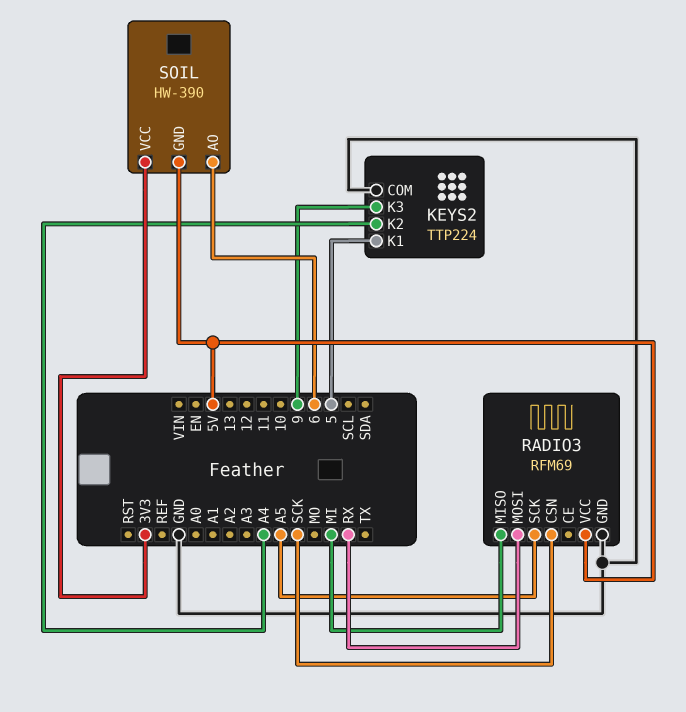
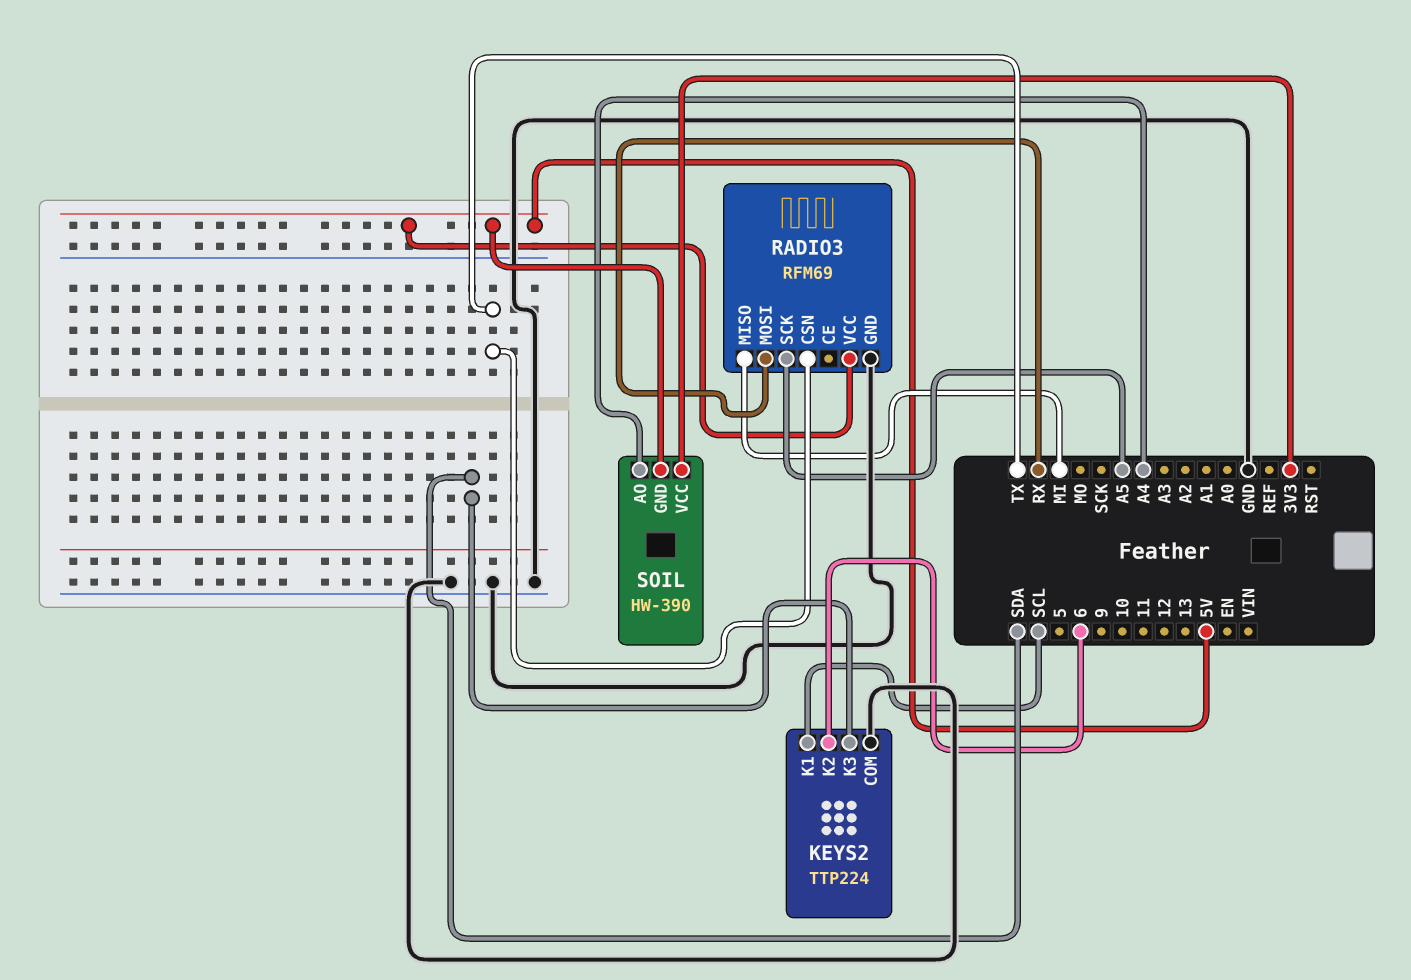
KEYS2 pin K1: 5 -> SCL
KEYS2 pin K2: A4 -> 6
KEYS2 pin K3: 9 -> SDA
RADIO3 pin CSN: SCK -> TX
SOIL pin AO: 6 -> A4

